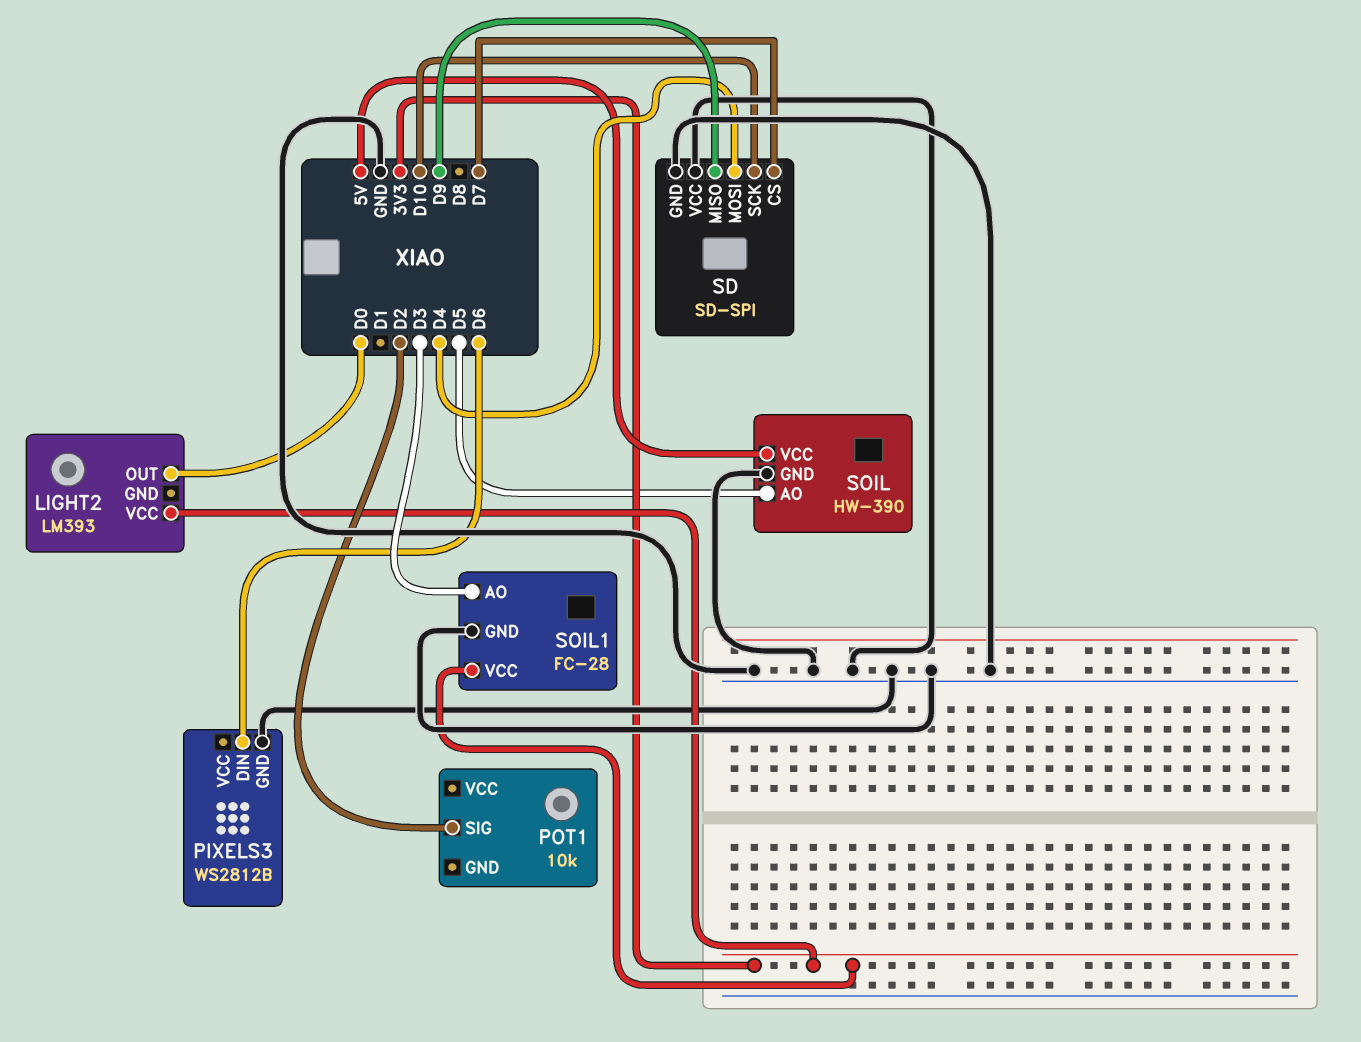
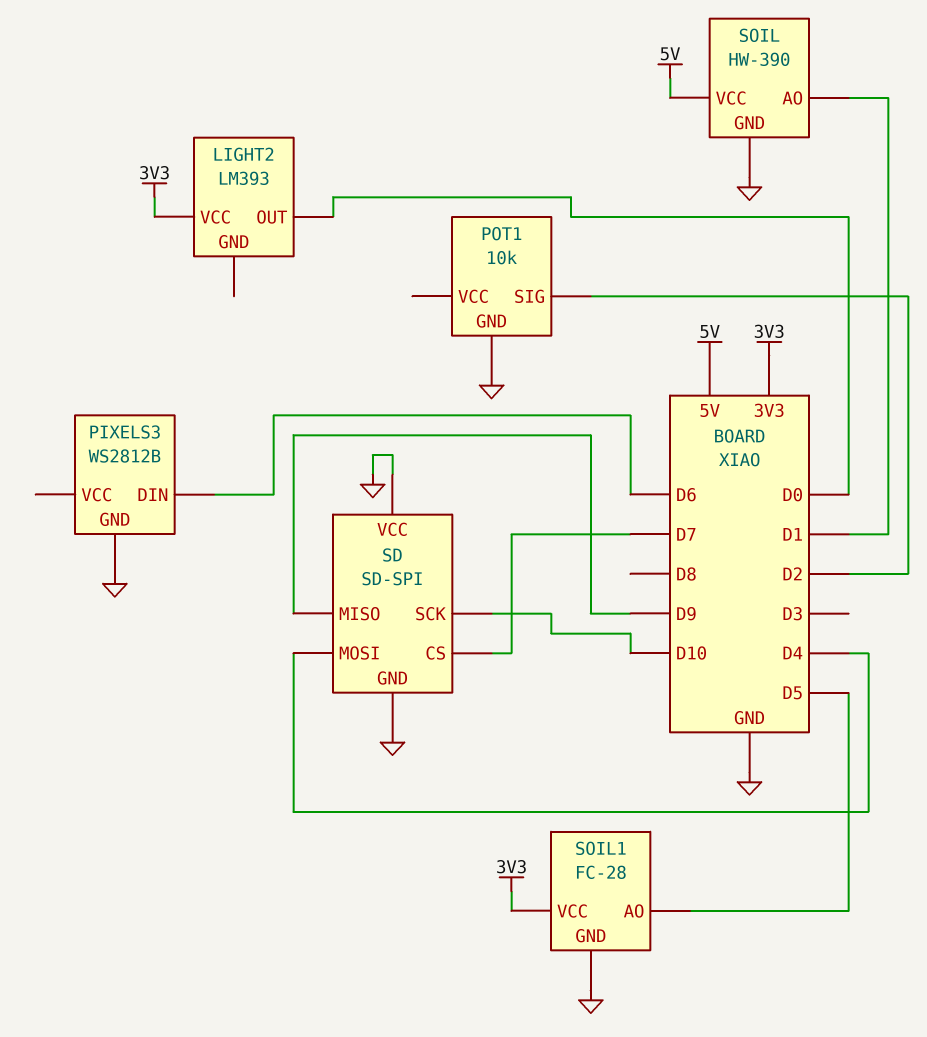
POT1 pin GND: none -> GND
SOIL pin AO: D5 -> D1
SOIL1 pin AO: D3 -> D5

